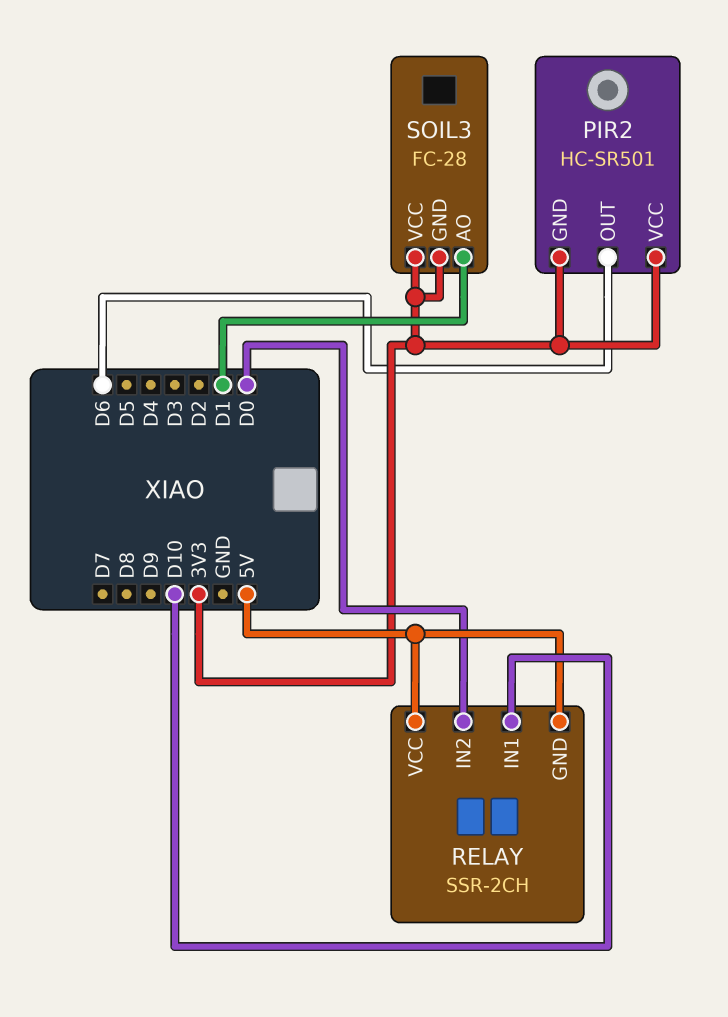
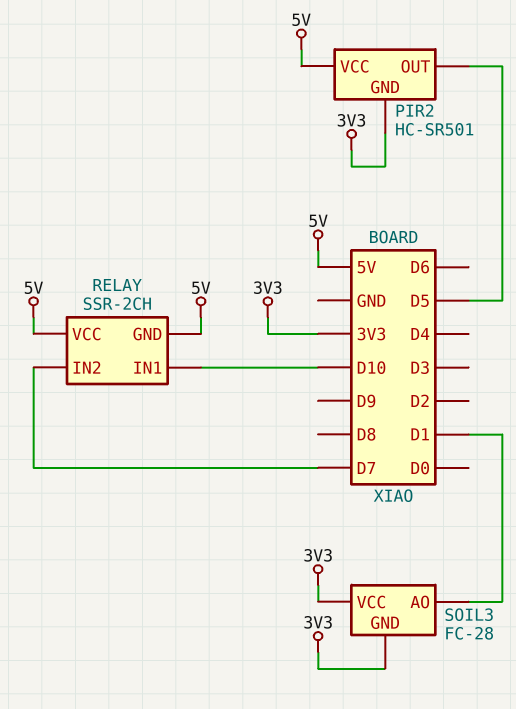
PIR2 pin OUT: D6 -> D5
PIR2 pin VCC: 3V3 -> 5V
RELAY pin IN2: D0 -> D7

